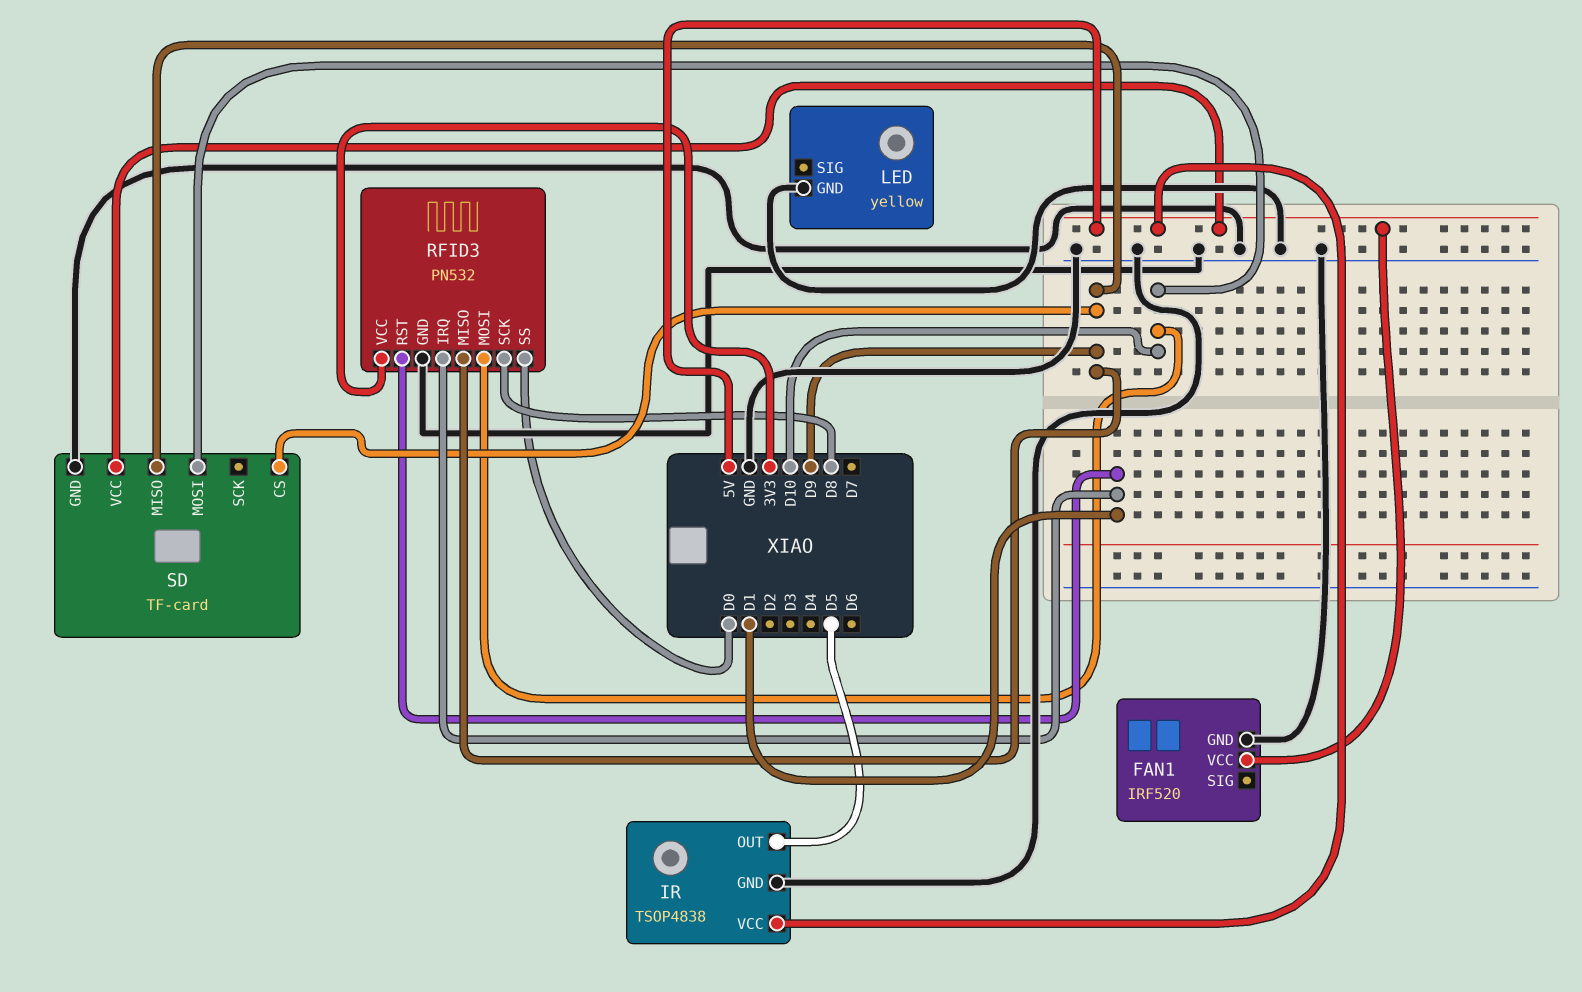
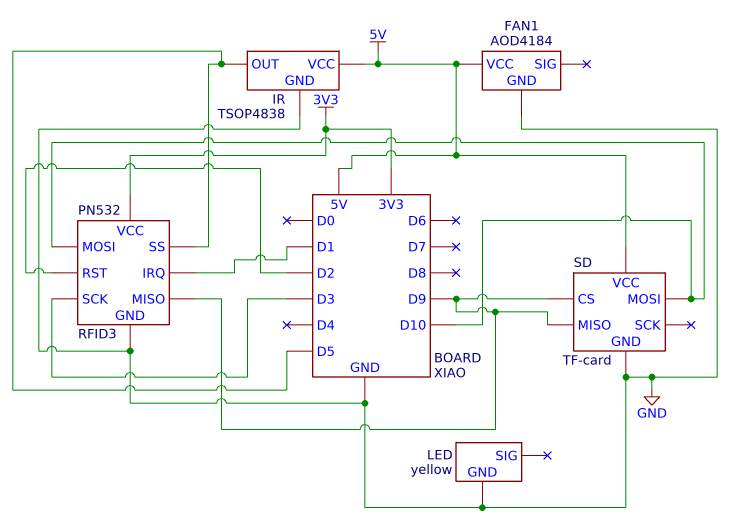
FAN1: IRF520 -> AOD4184
RFID3 pin RST: D1 -> D2
RFID3 pin SCK: D8 -> D3
RFID3 pin SS: D0 -> D5

